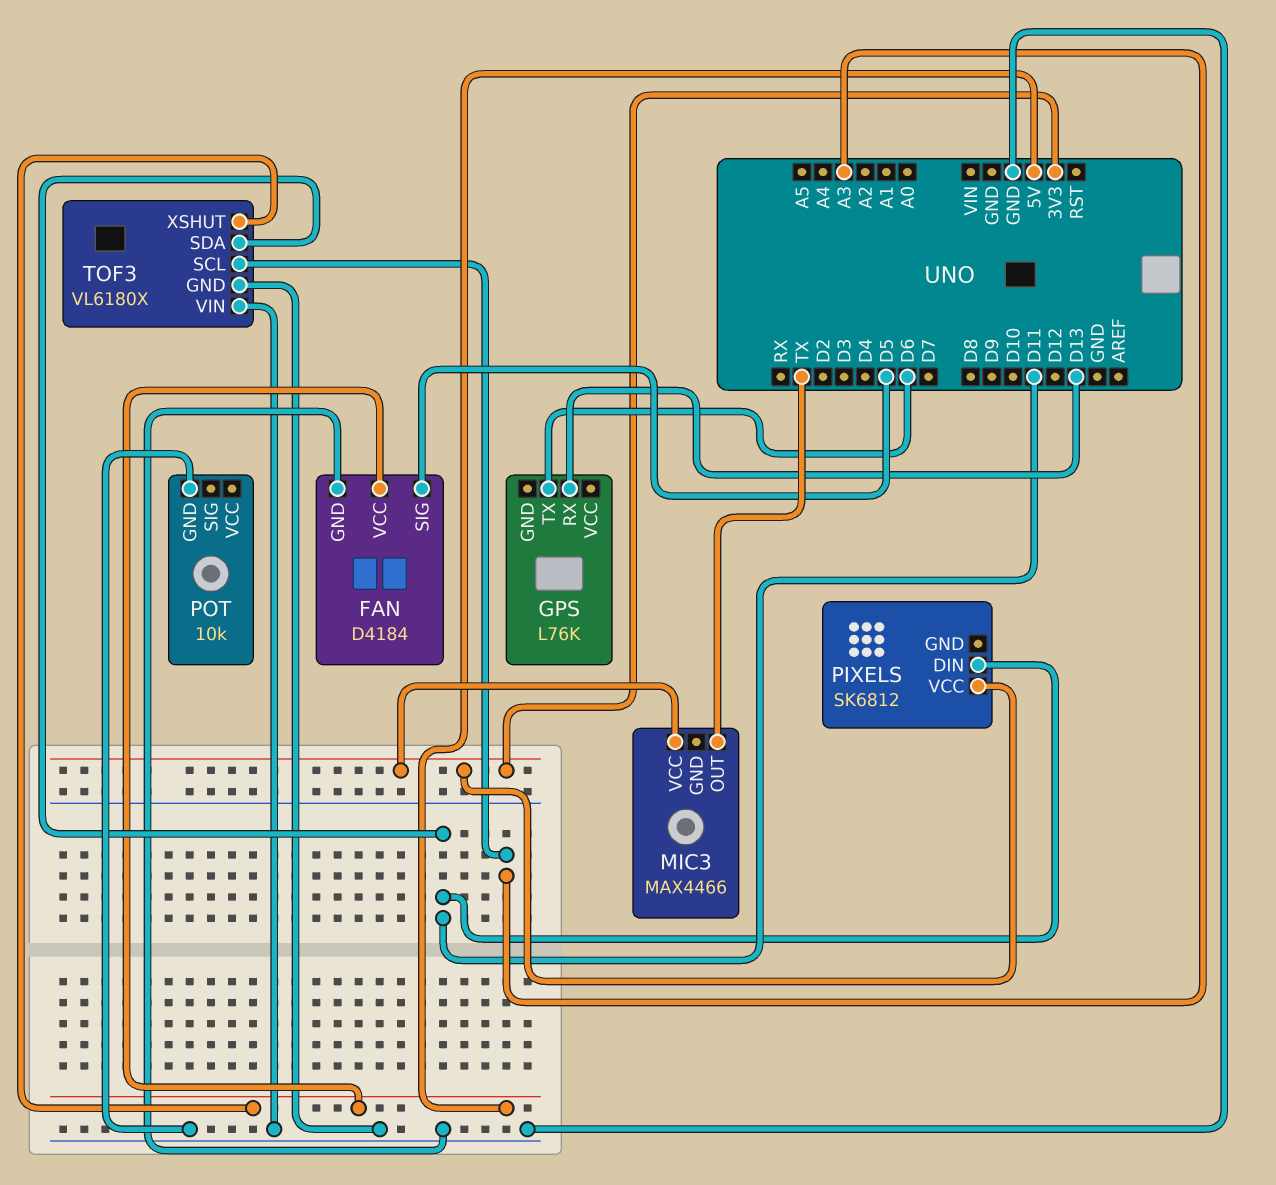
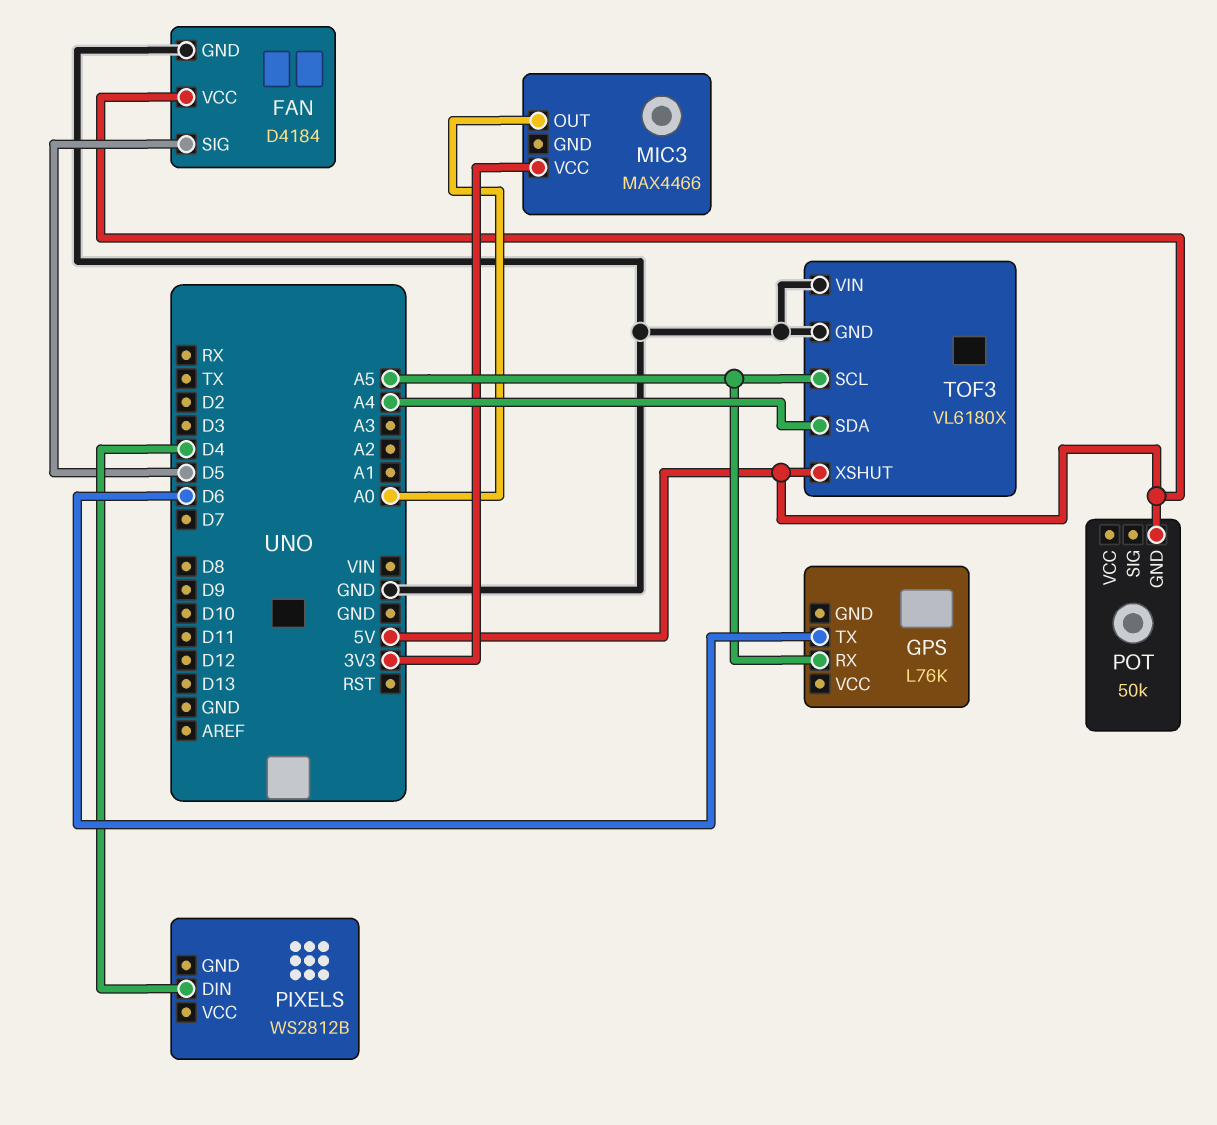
GPS pin RX: D13 -> A5
MIC3 pin OUT: TX -> A0
PIXELS: SK6812 -> WS2812B
PIXELS pin DIN: D11 -> D4
PIXELS pin VCC: 3V3 -> none
POT: 10k -> 50k
POT pin GND: GND -> 5V
TOF3 pin SCL: A3 -> A5
TOF3 pin SDA: D11 -> A4

